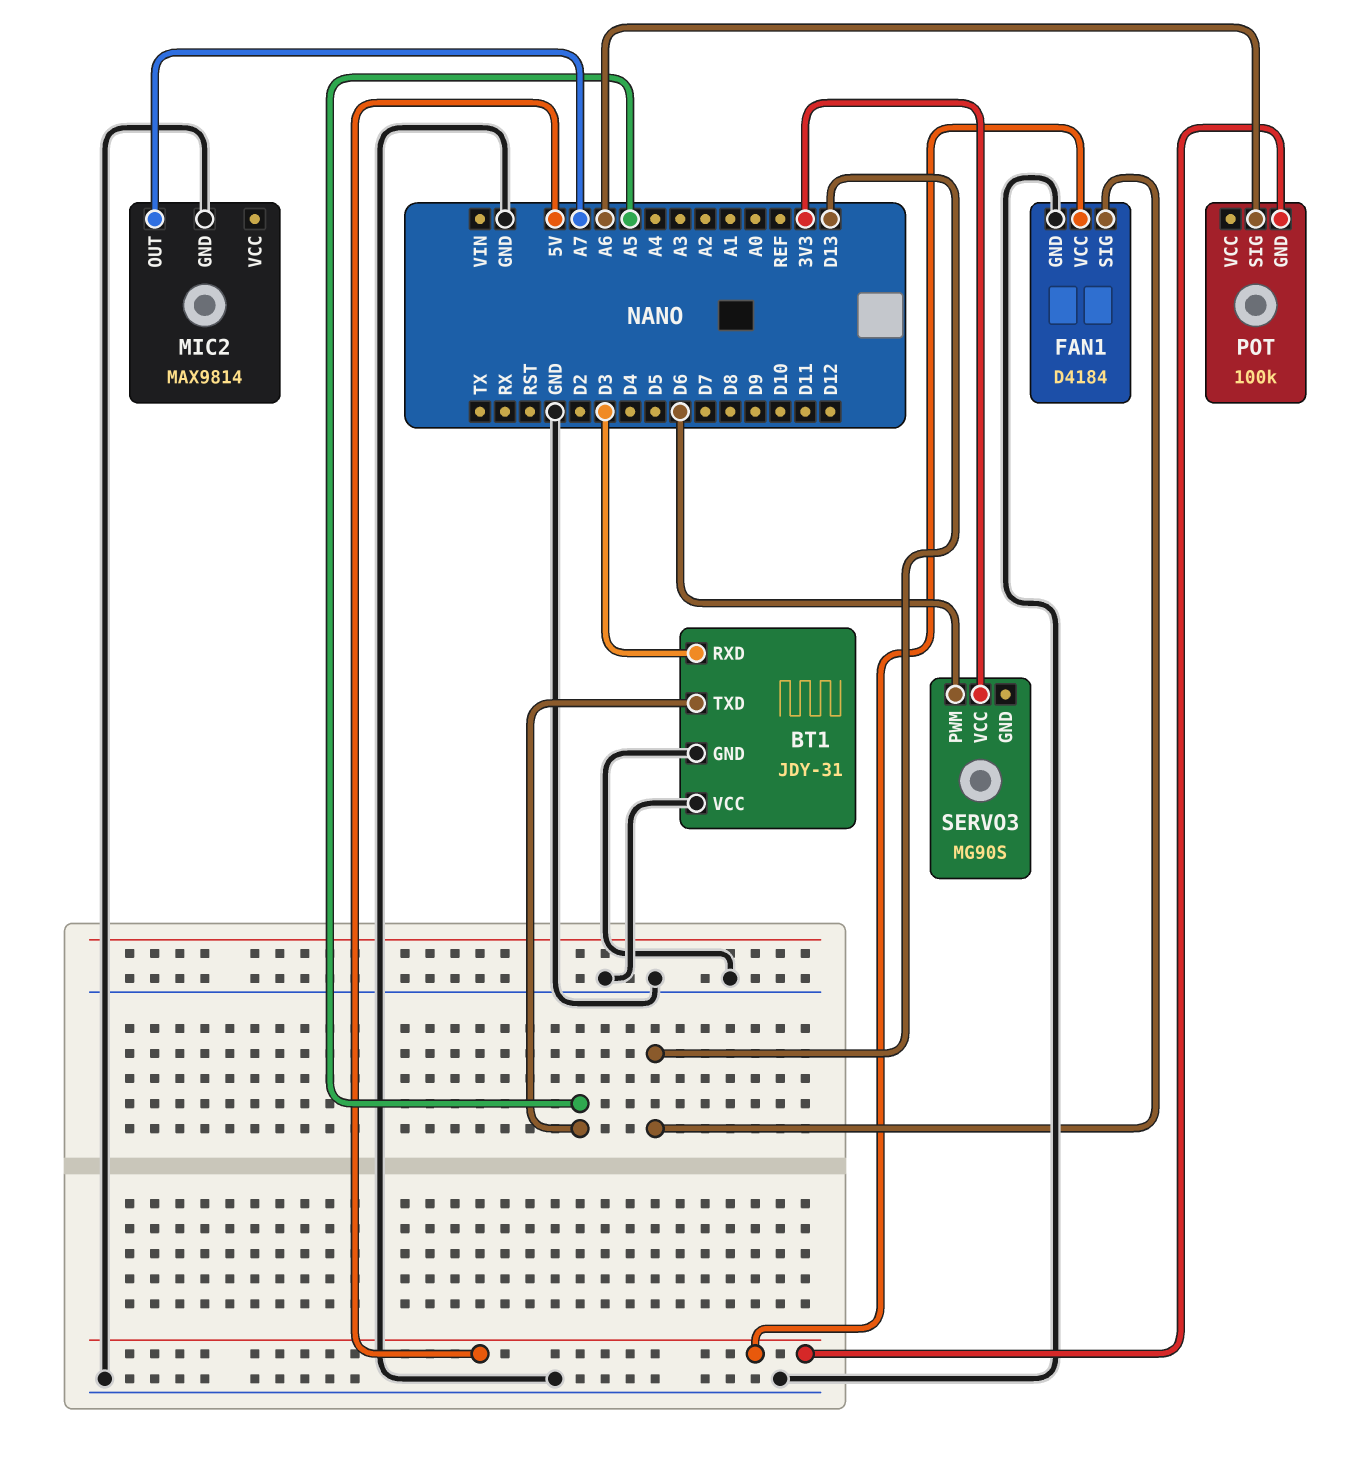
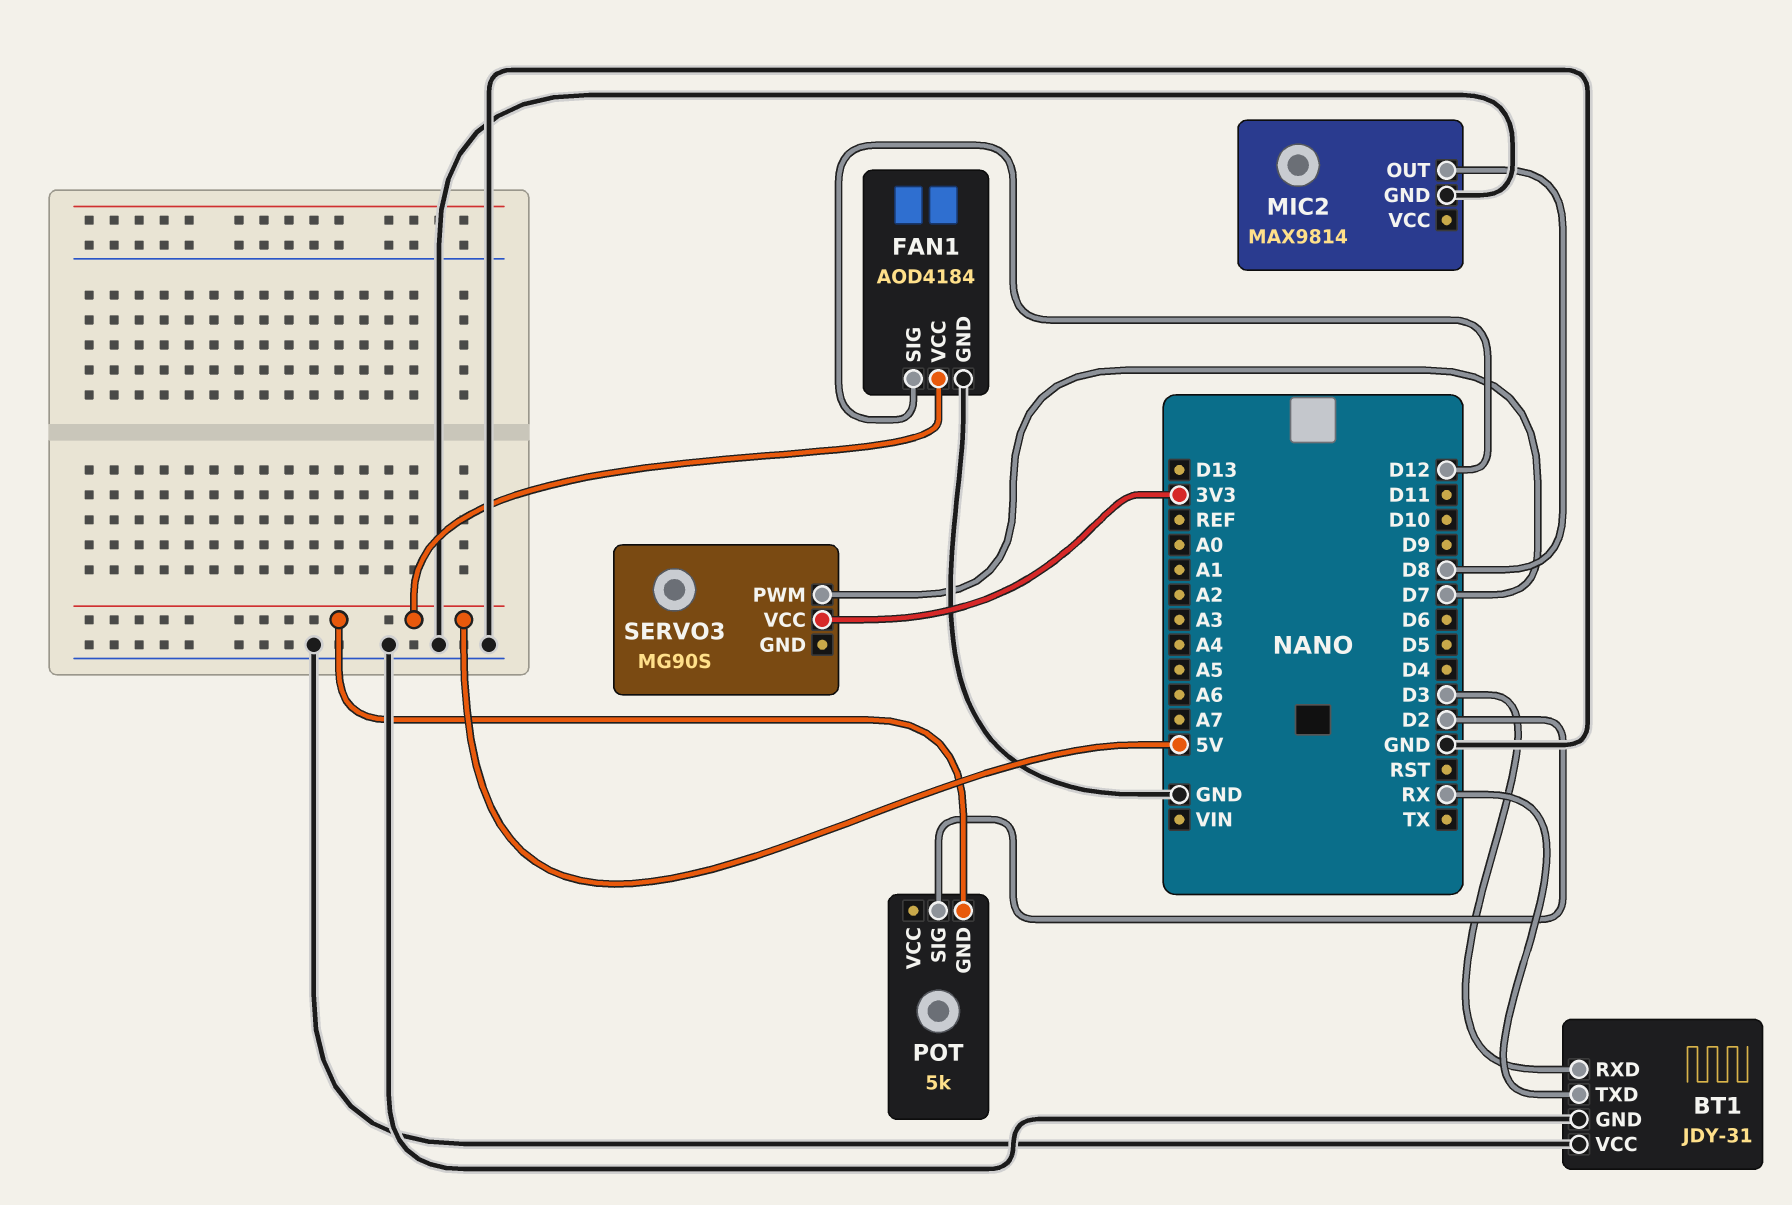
BT1 pin TXD: A5 -> RX
FAN1: D4184 -> AOD4184
FAN1 pin SIG: D13 -> D12
MIC2 pin OUT: A7 -> D8
POT: 100k -> 5k
POT pin SIG: A6 -> D2
SERVO3 pin PWM: D6 -> D7

